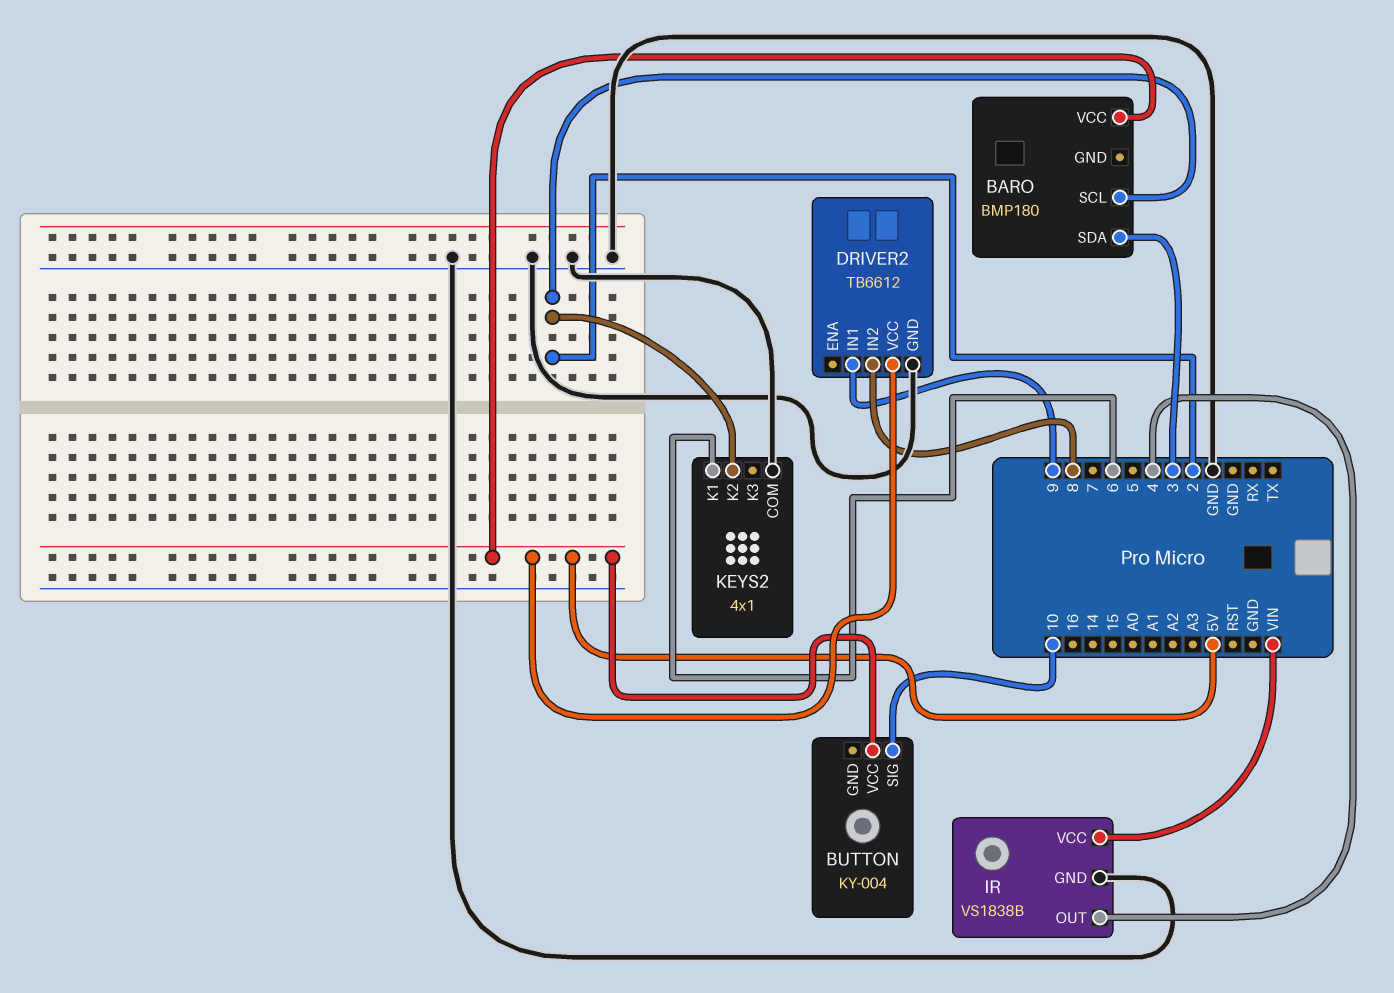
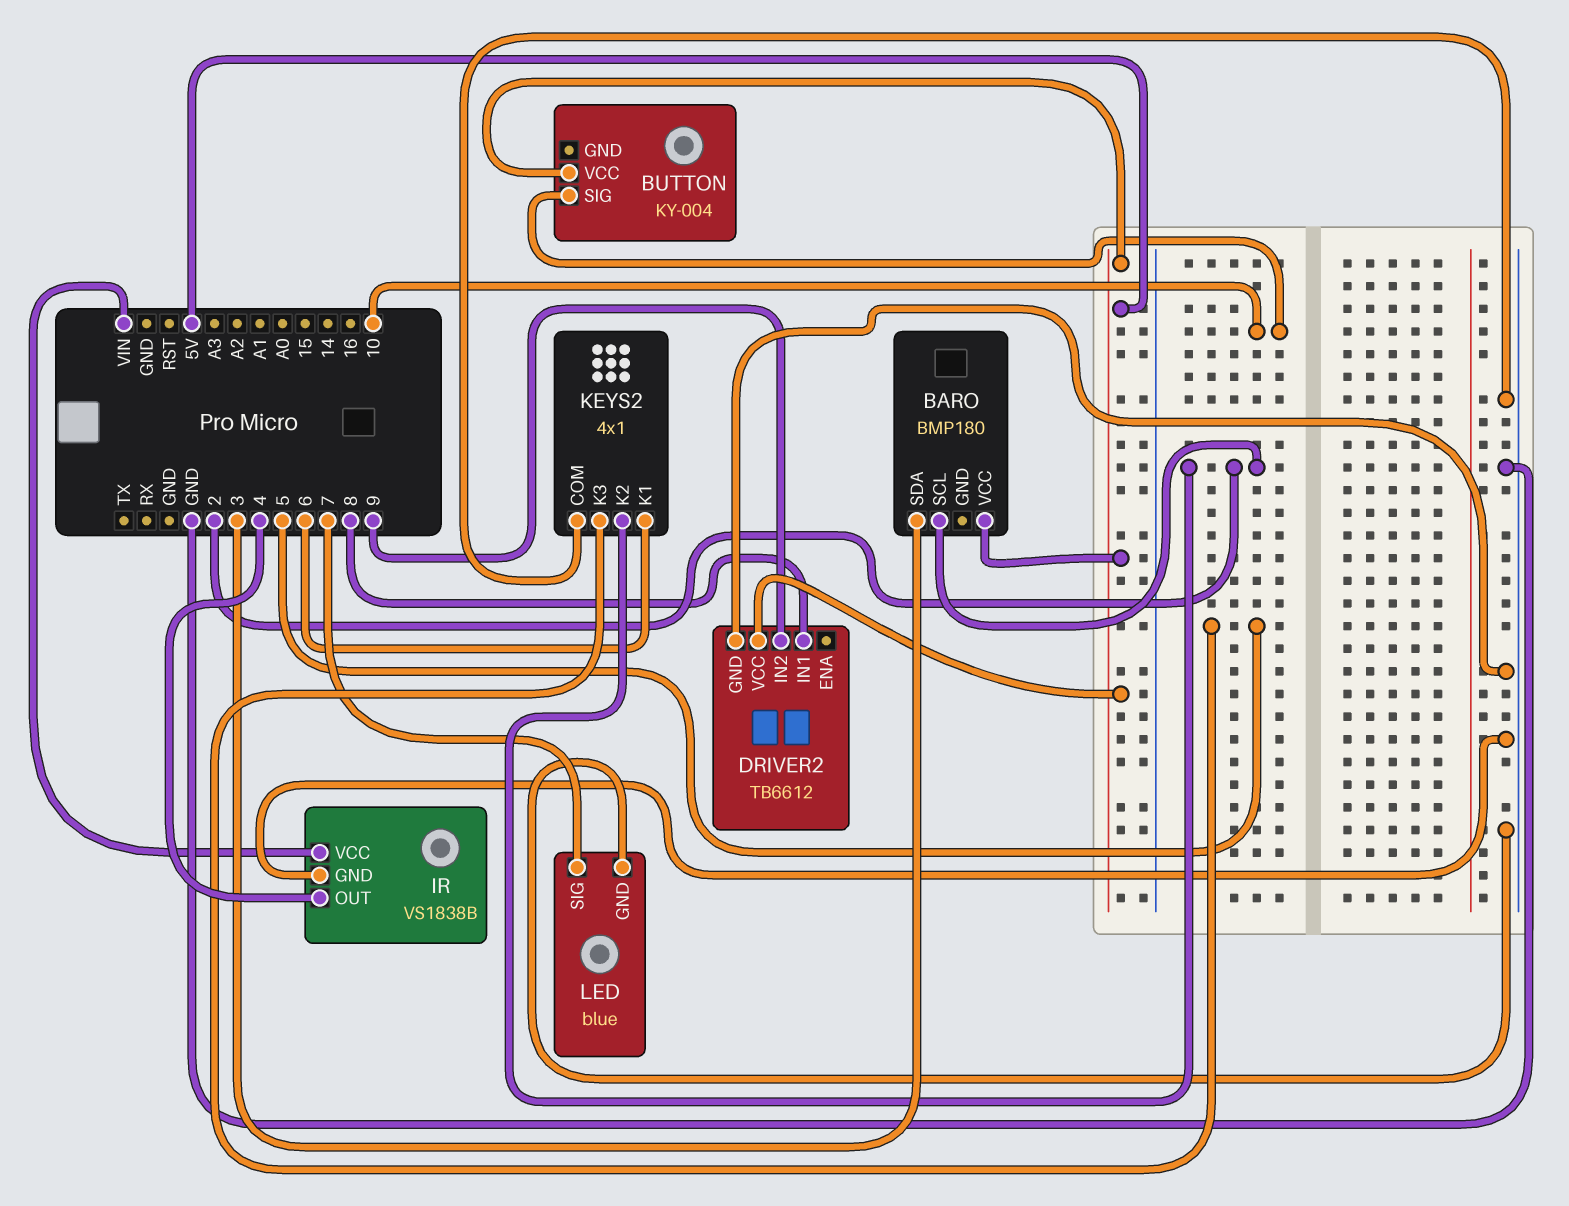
DRIVER2 pin IN1: 9 -> 8
DRIVER2 pin IN2: 8 -> 9
KEYS2 pin K3: none -> 5
LED: none -> blue
LED pin GND: none -> GND
LED pin SIG: none -> 7

